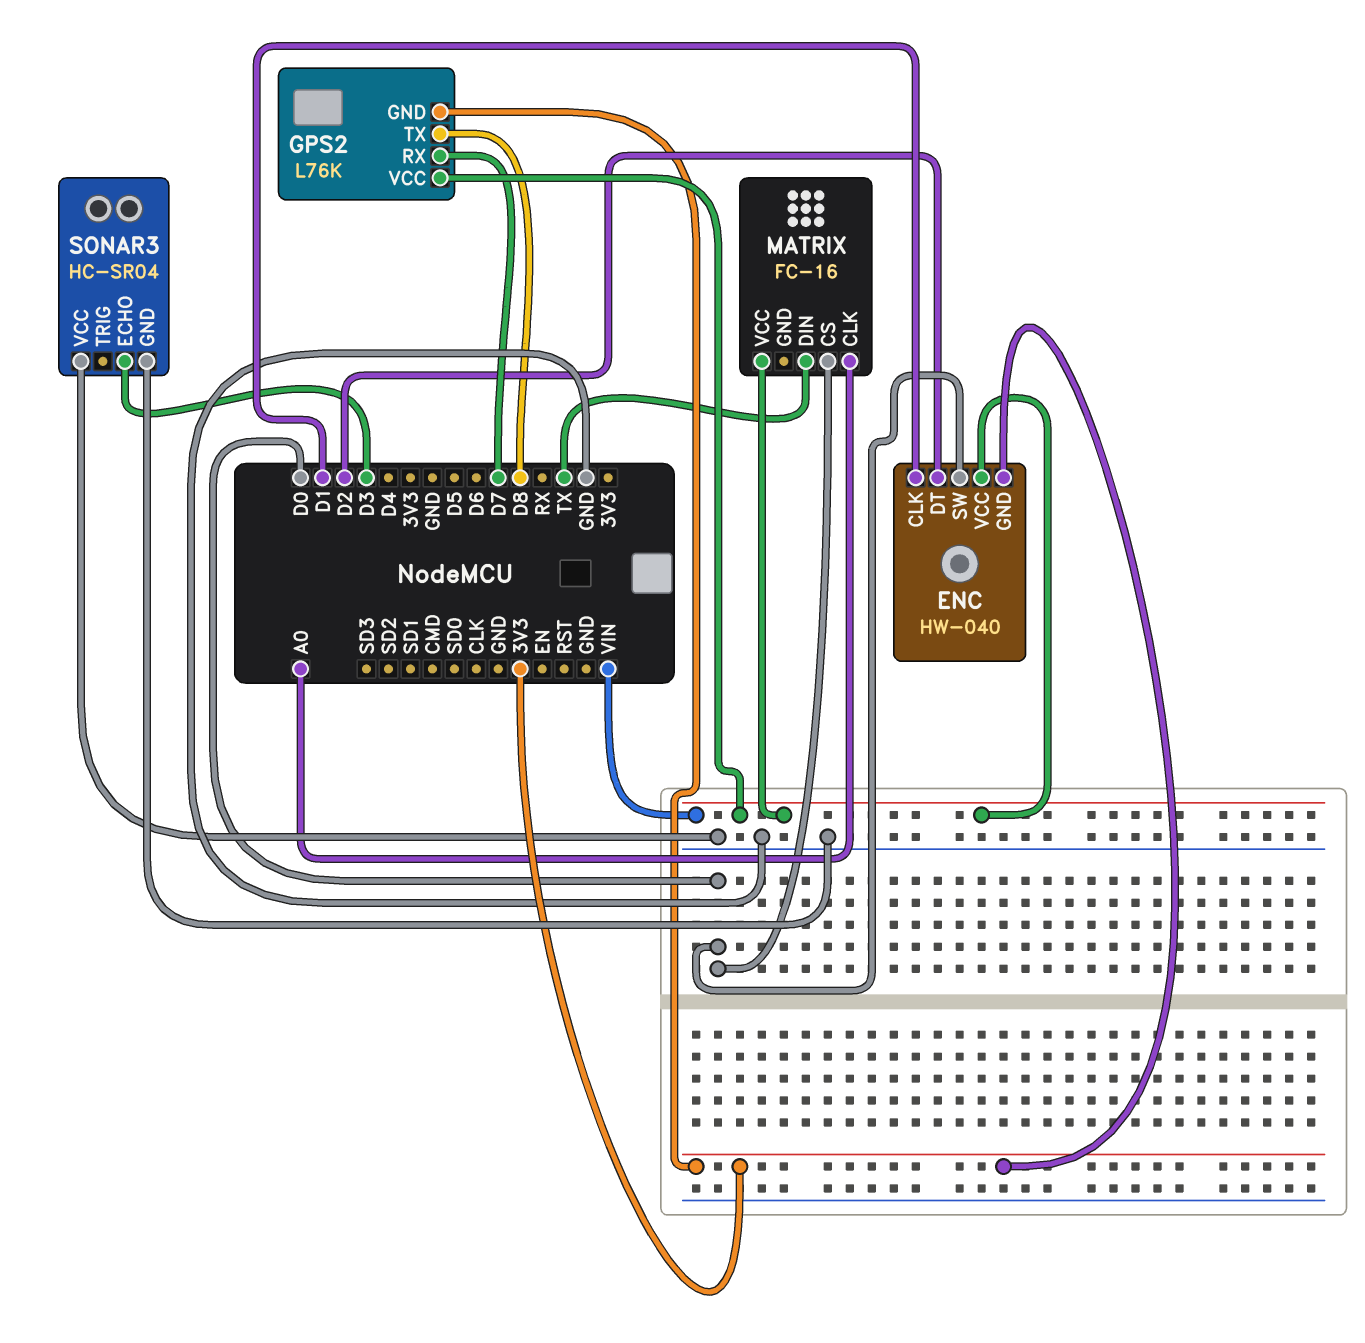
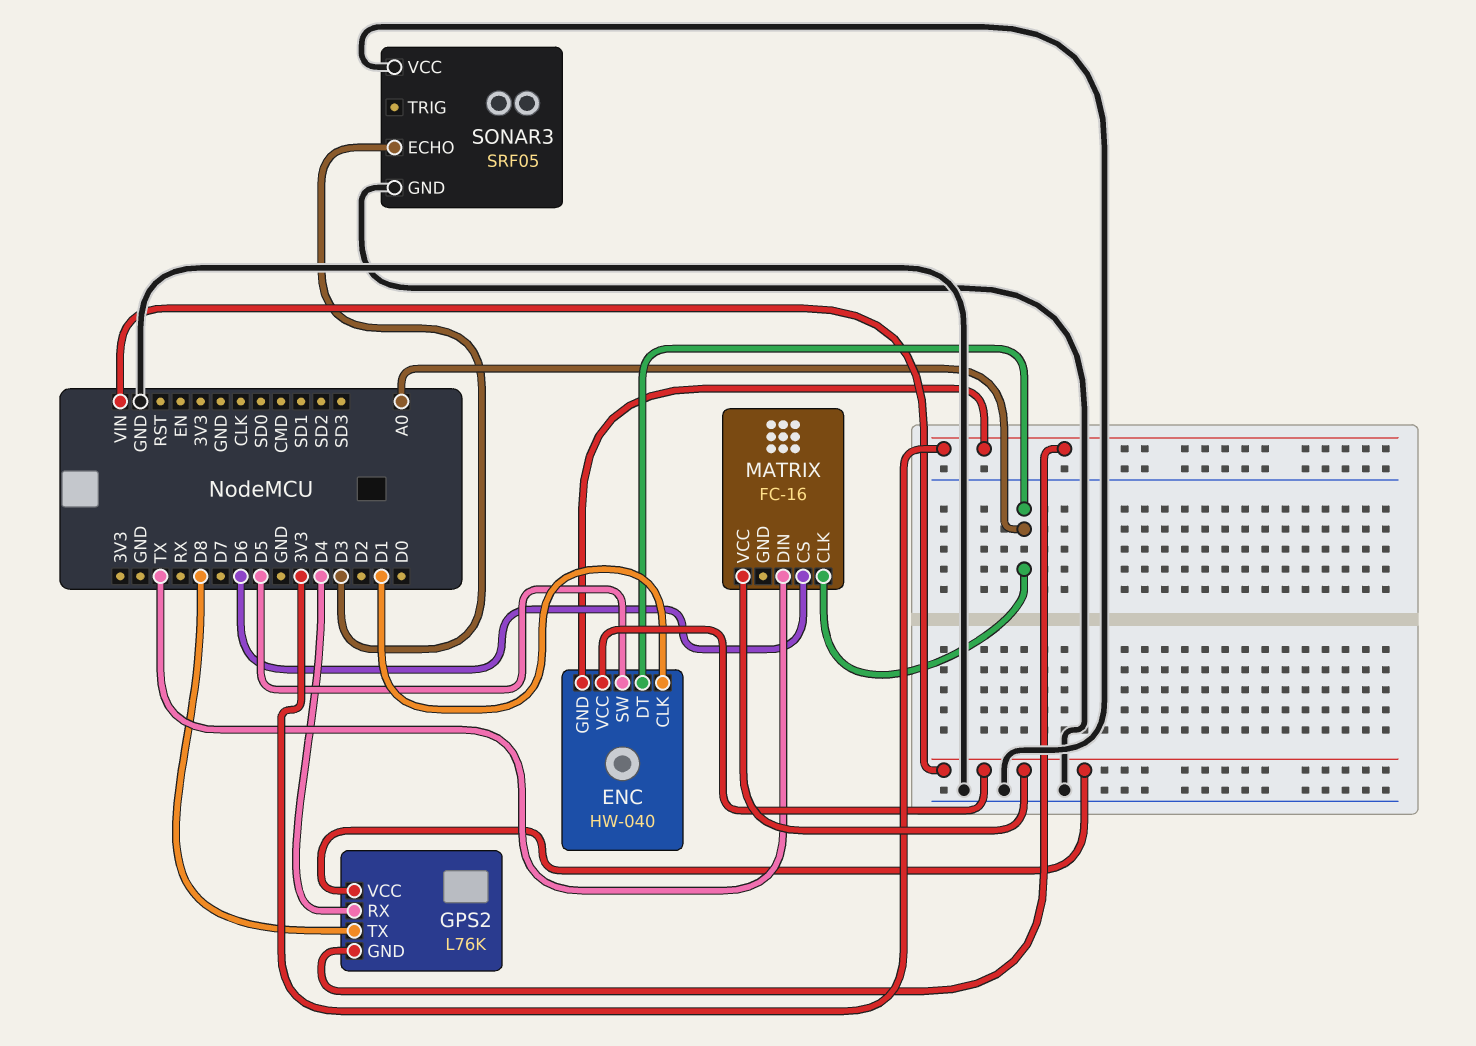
ENC pin DT: D2 -> A0
ENC pin SW: D0 -> D5
GPS2 pin RX: D7 -> D4
MATRIX pin CS: D0 -> D6
SONAR3: HC-SR04 -> SRF05

